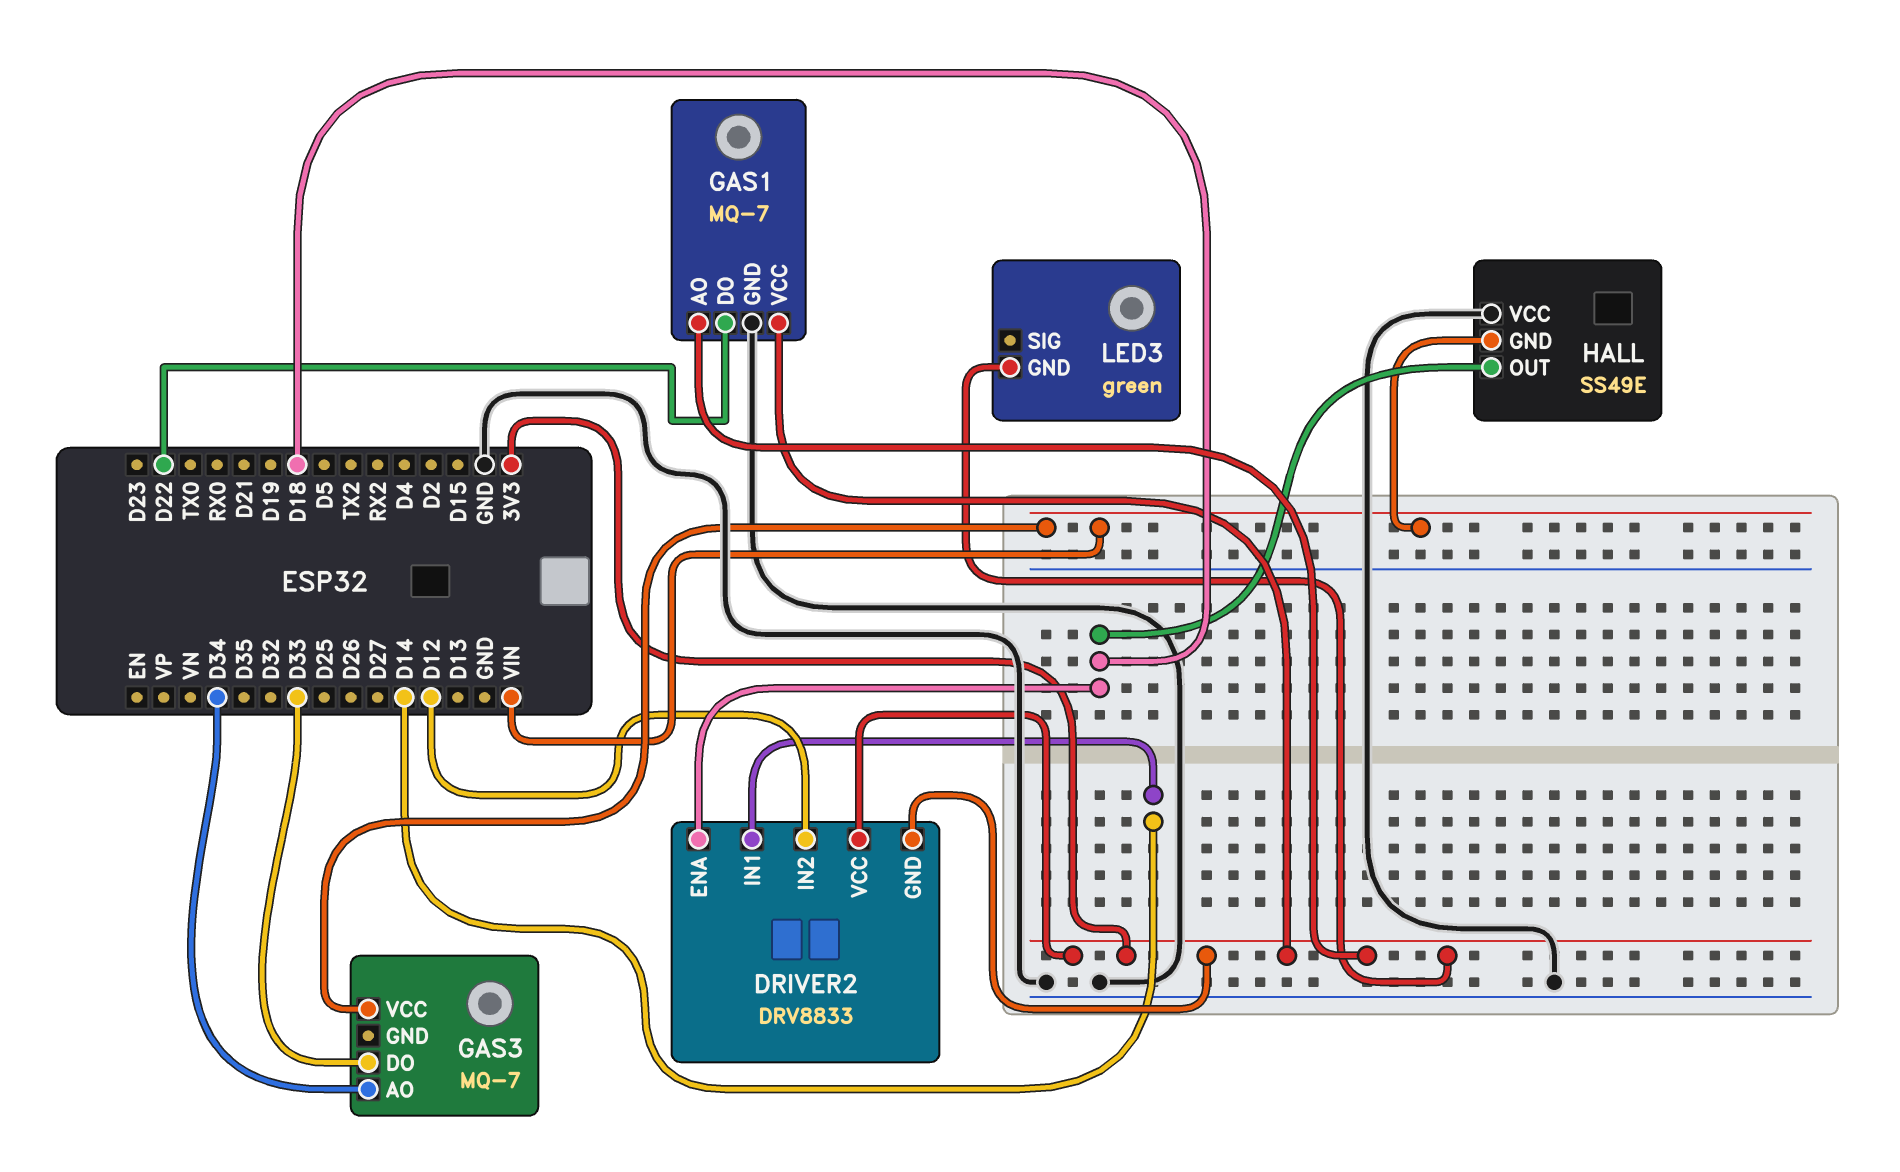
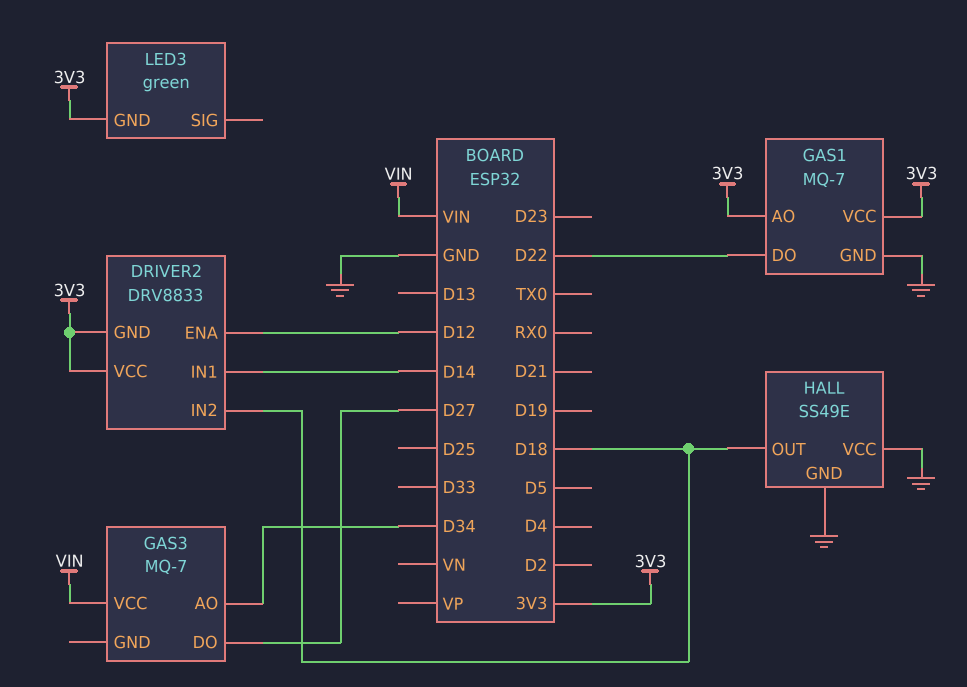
DRIVER2 pin ENA: D18 -> D12
DRIVER2 pin IN2: D12 -> D18
GAS3 pin DO: D33 -> D27
HALL pin GND: VIN -> GND

